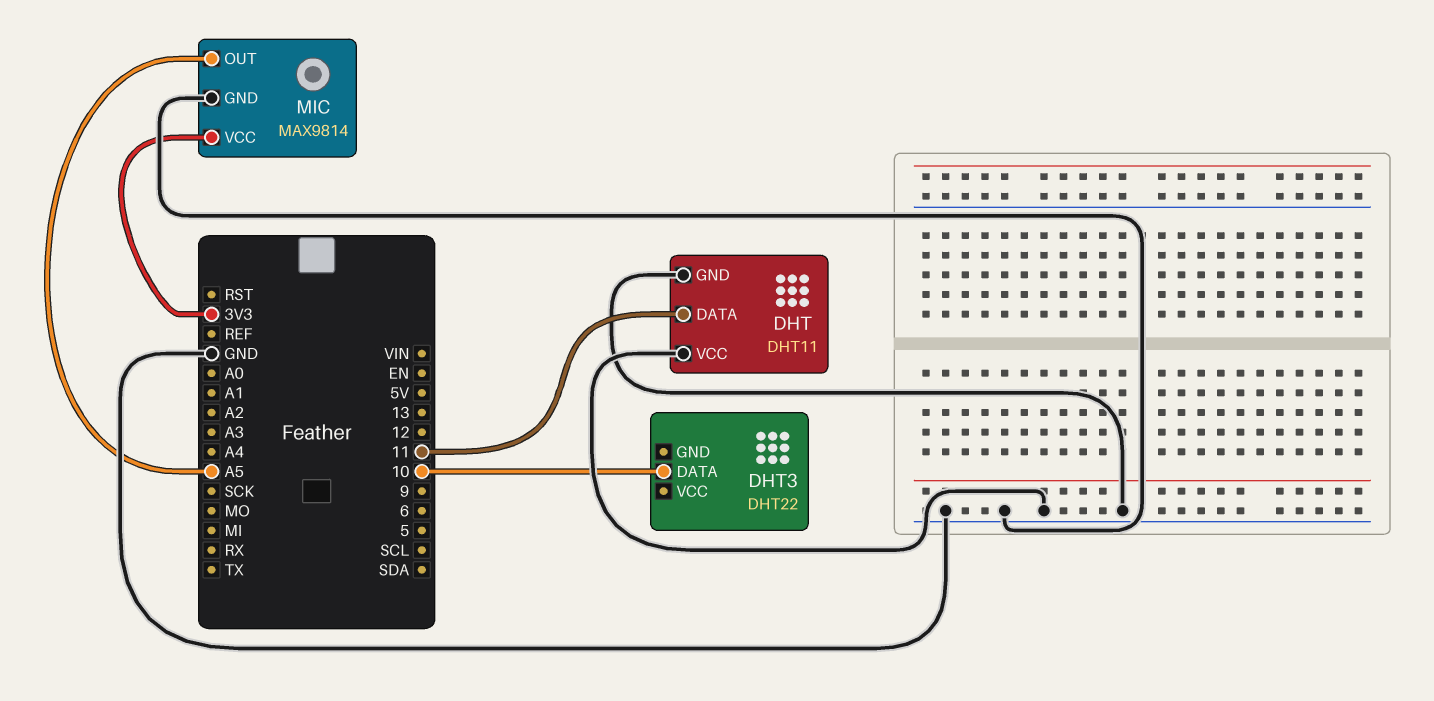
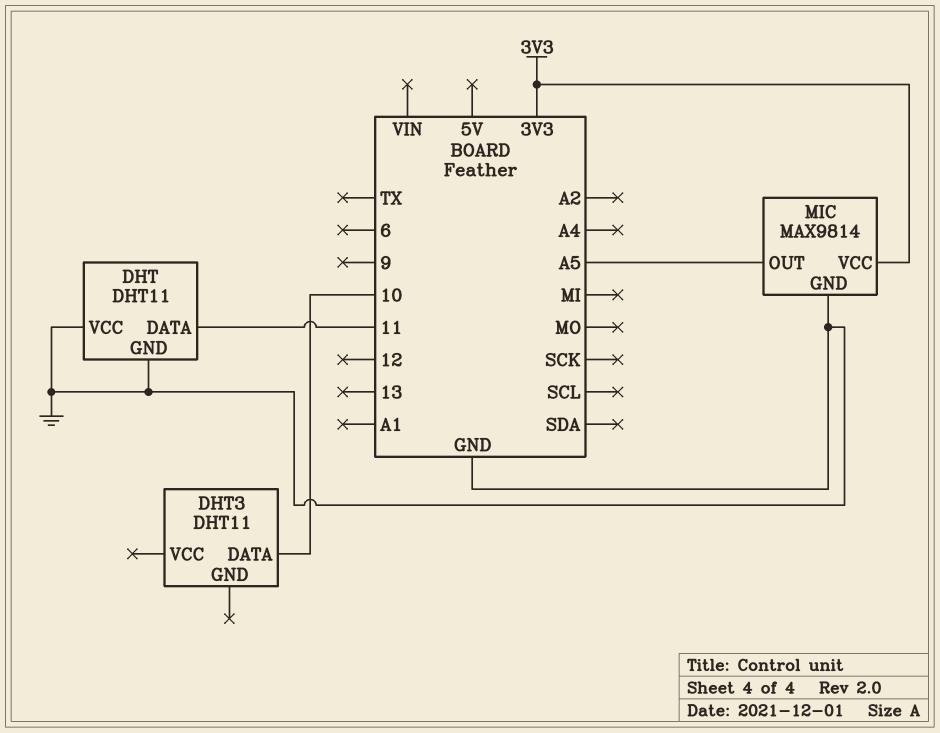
DHT3: DHT22 -> DHT11

